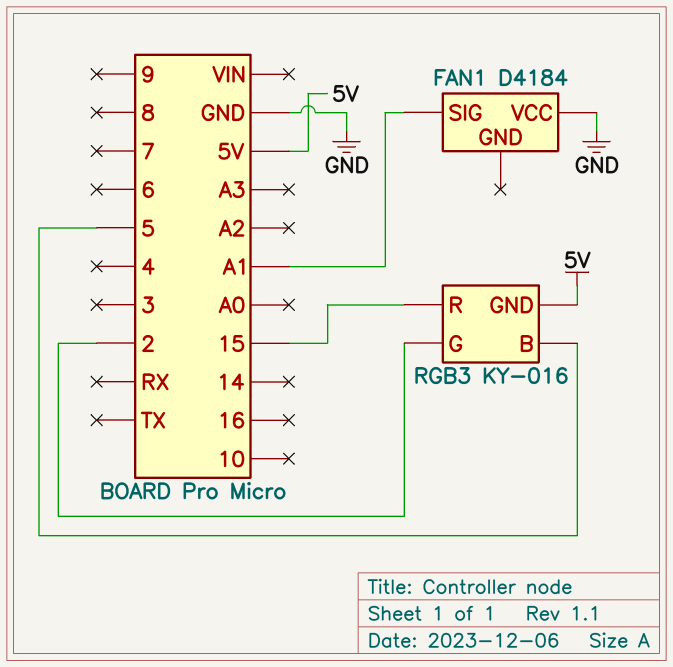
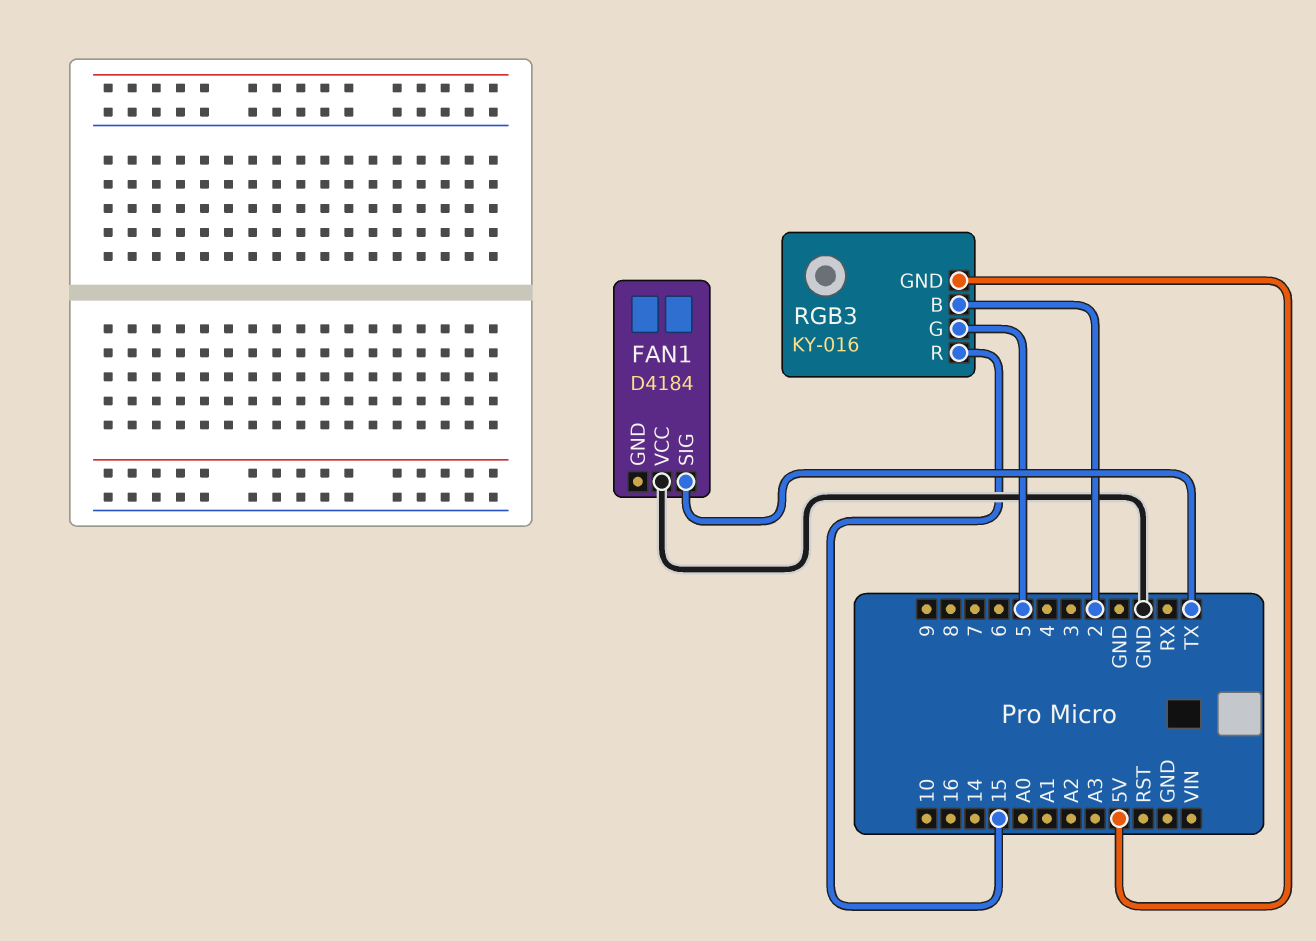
FAN1 pin SIG: A1 -> TX
RGB3 pin B: 5 -> 2
RGB3 pin G: 2 -> 5

